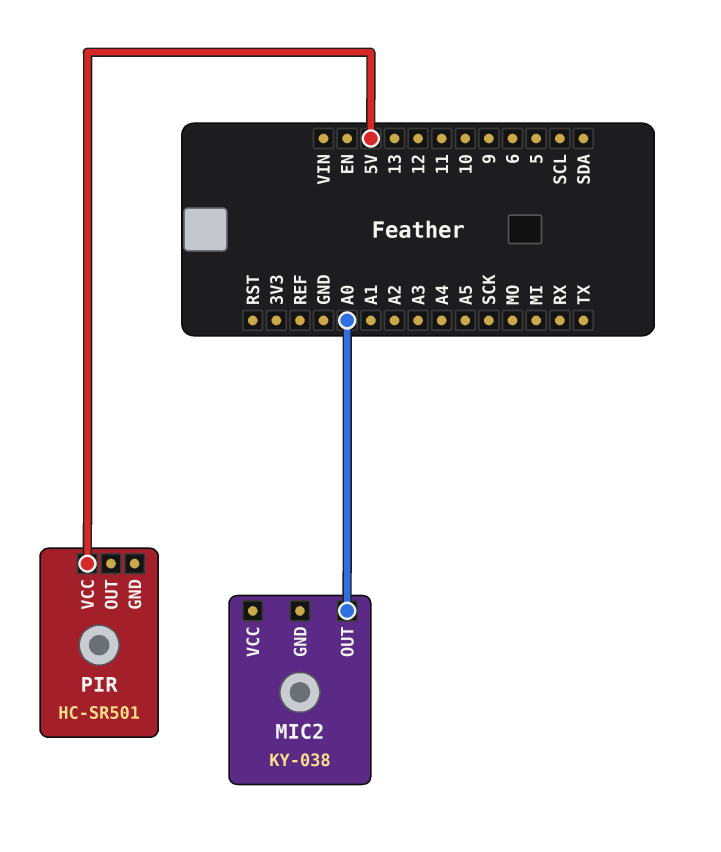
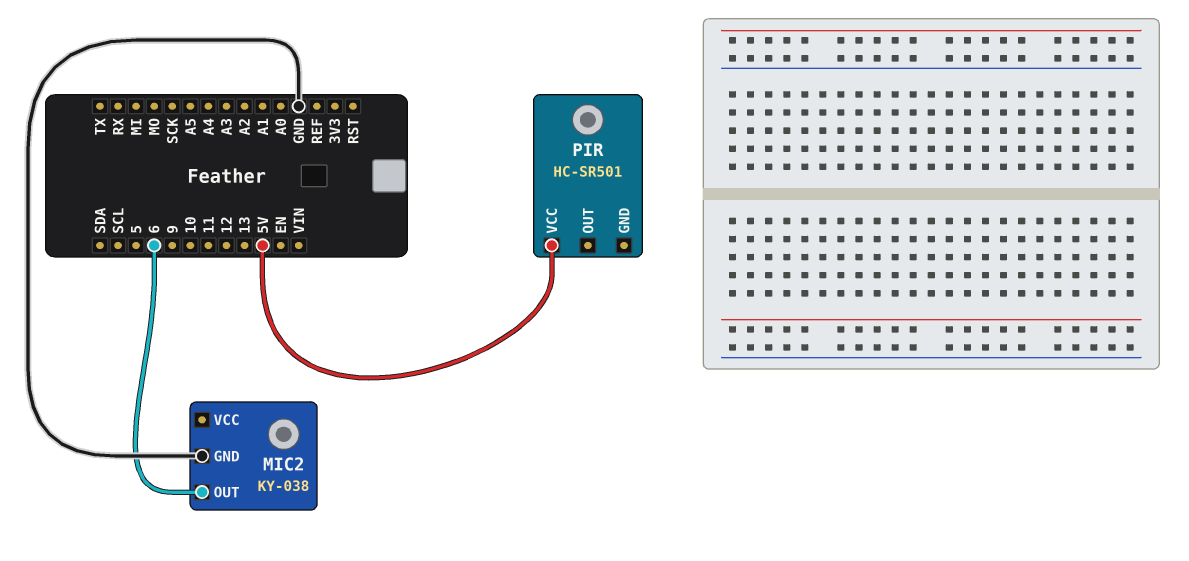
MIC2 pin GND: none -> GND
MIC2 pin OUT: A0 -> 6

